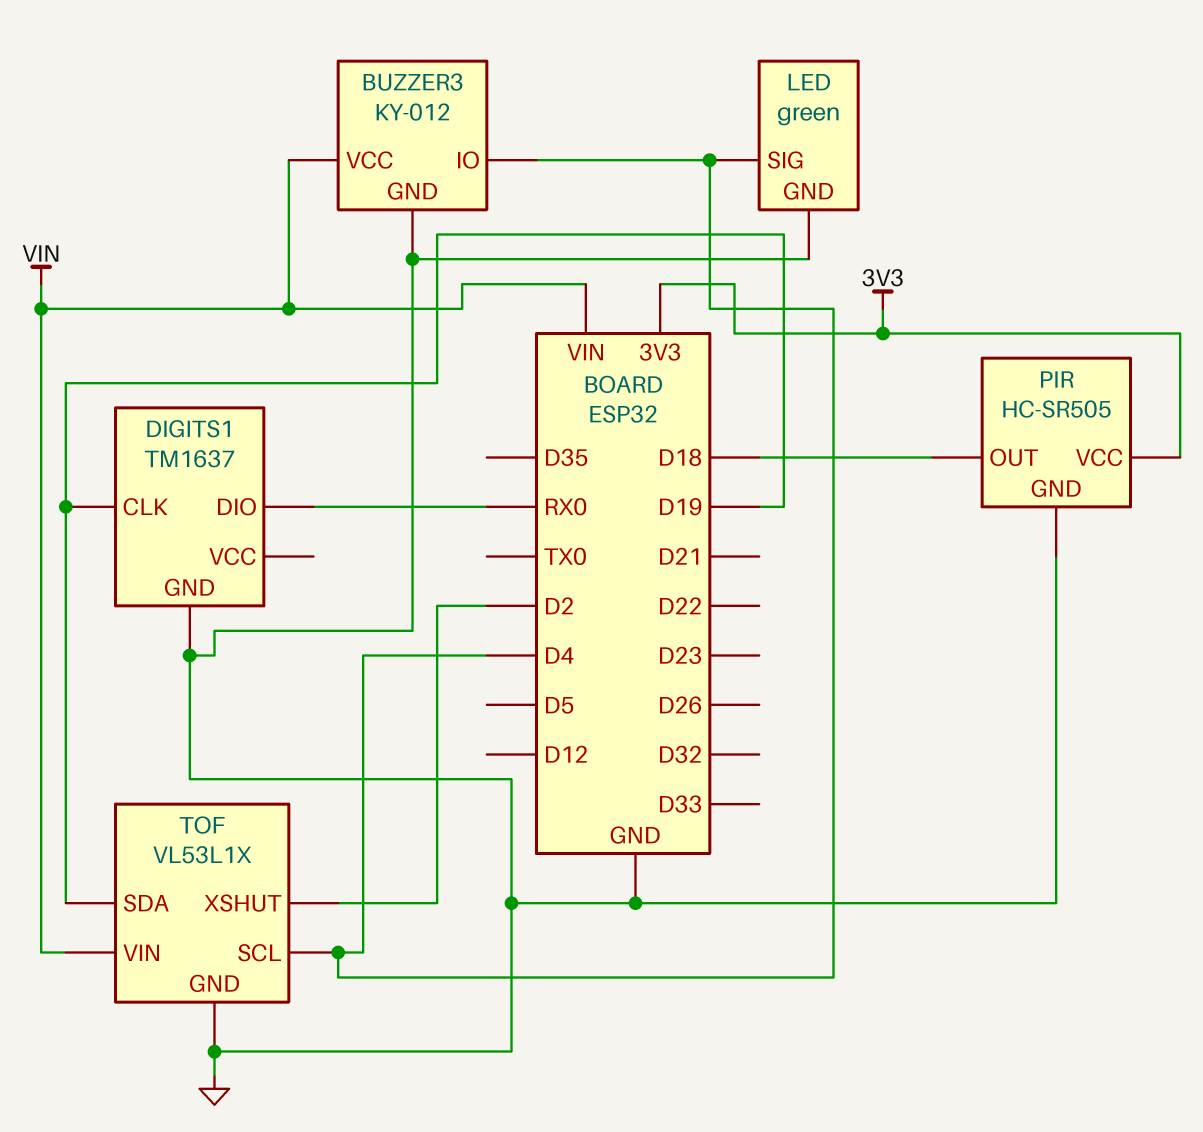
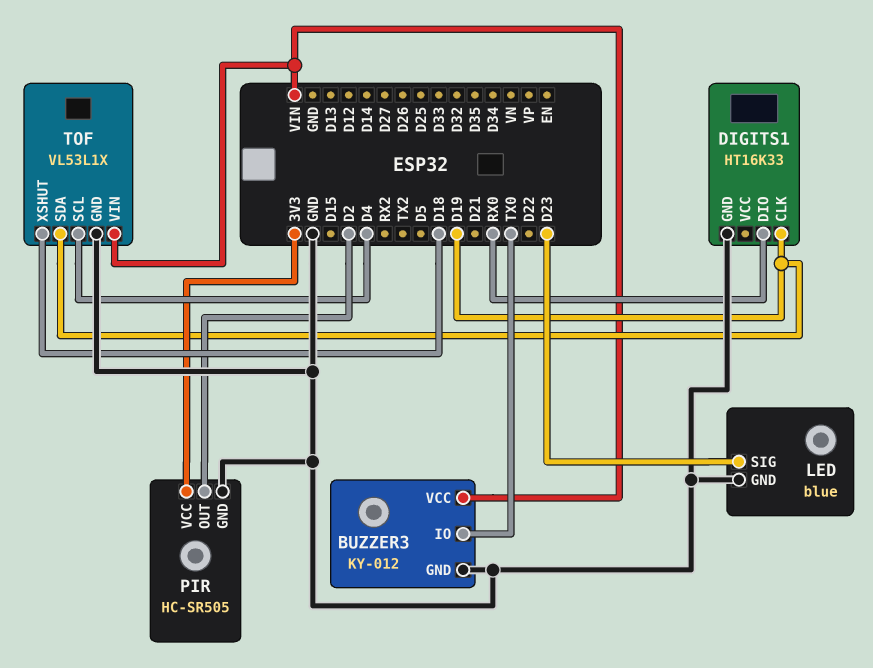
BUZZER3 pin IO: D4 -> TX0
DIGITS1: TM1637 -> HT16K33
LED: green -> blue
LED pin SIG: D4 -> D23
PIR pin OUT: D18 -> D2
TOF pin XSHUT: D2 -> D18

